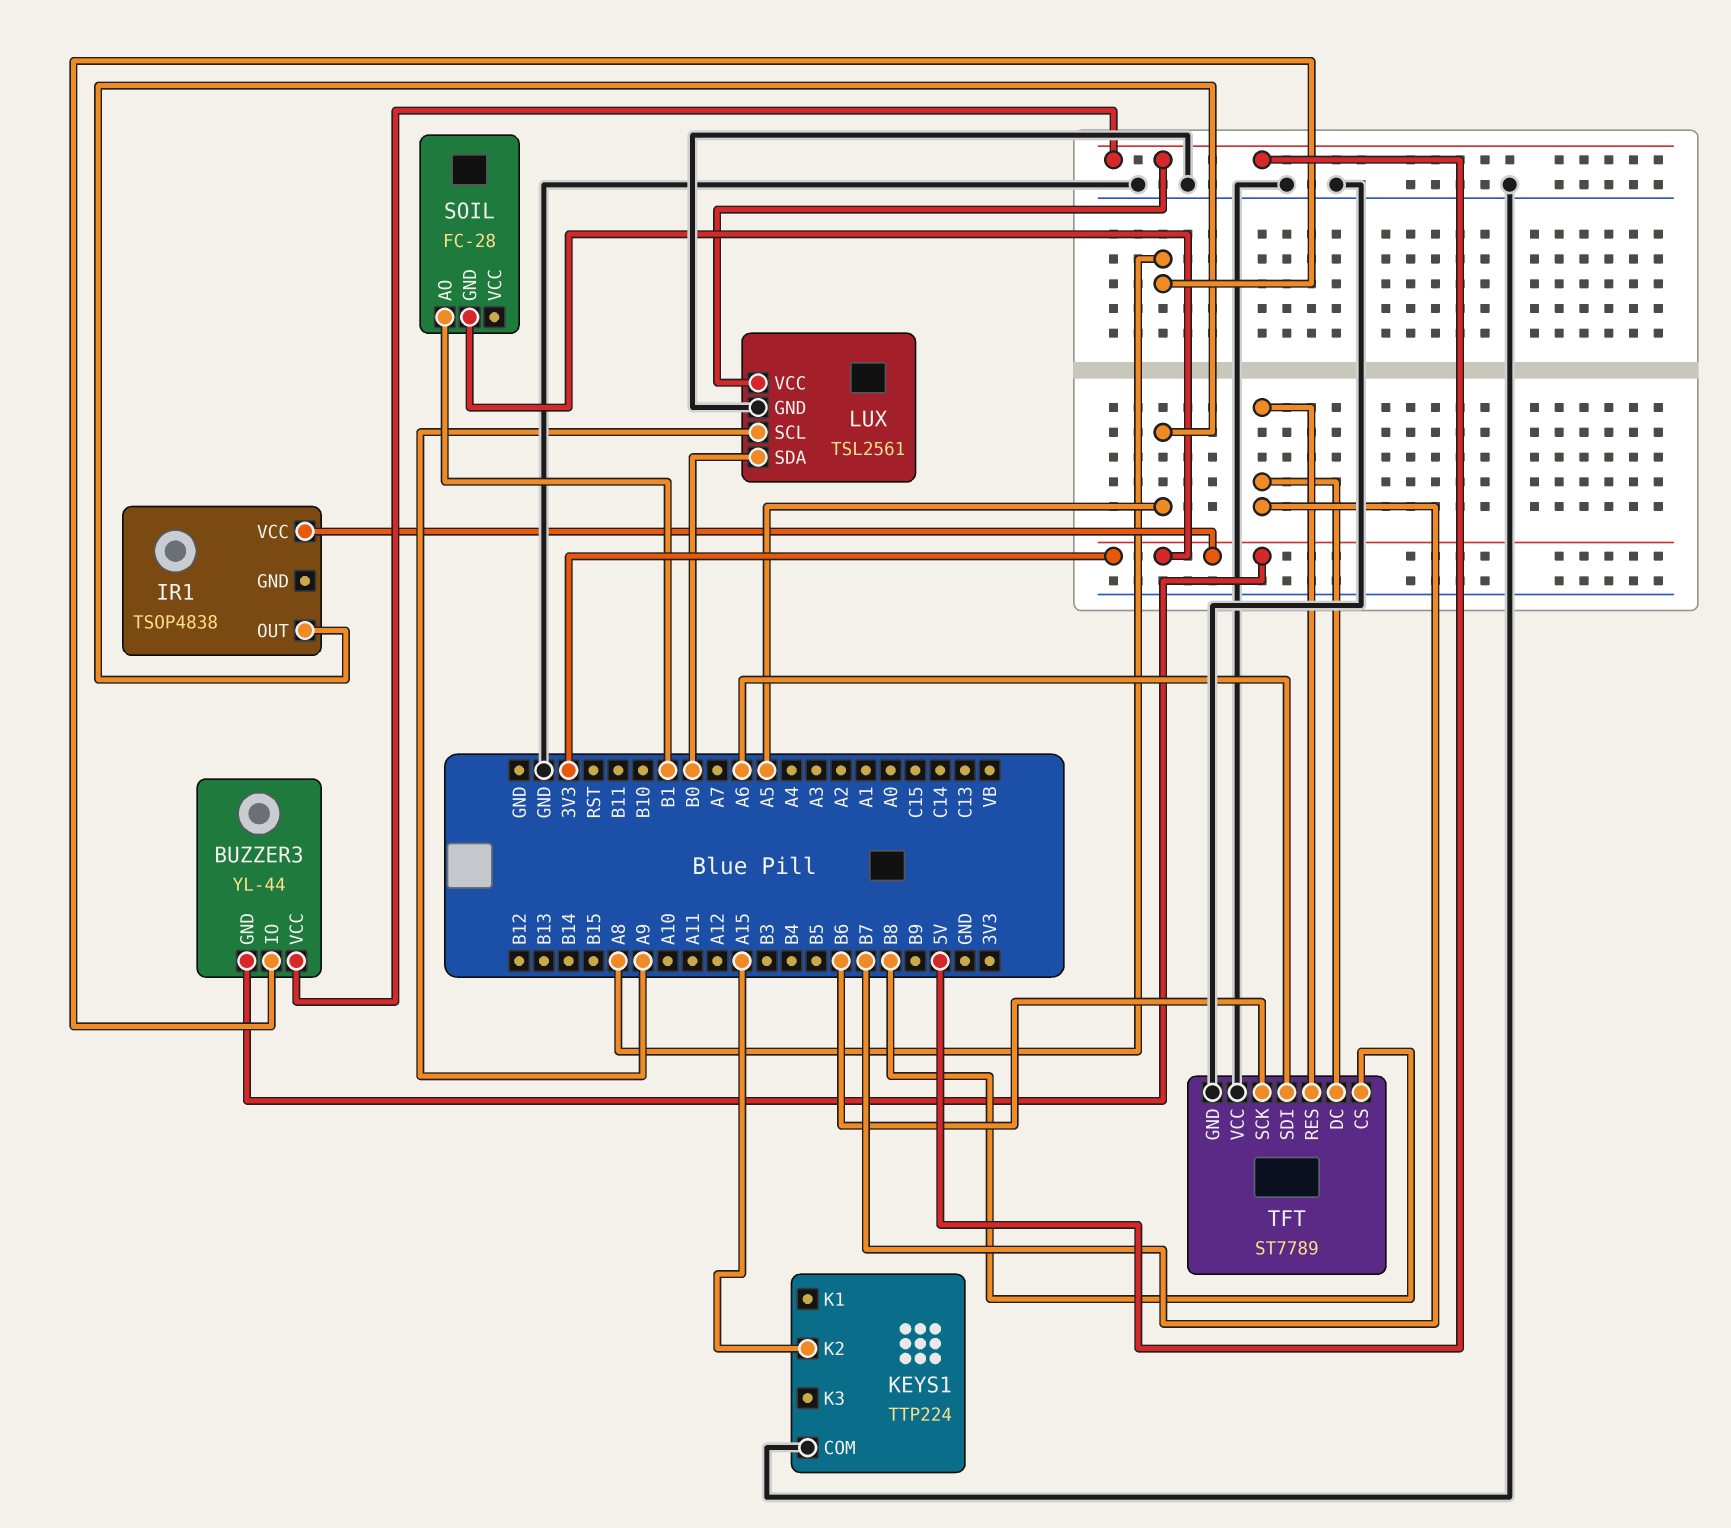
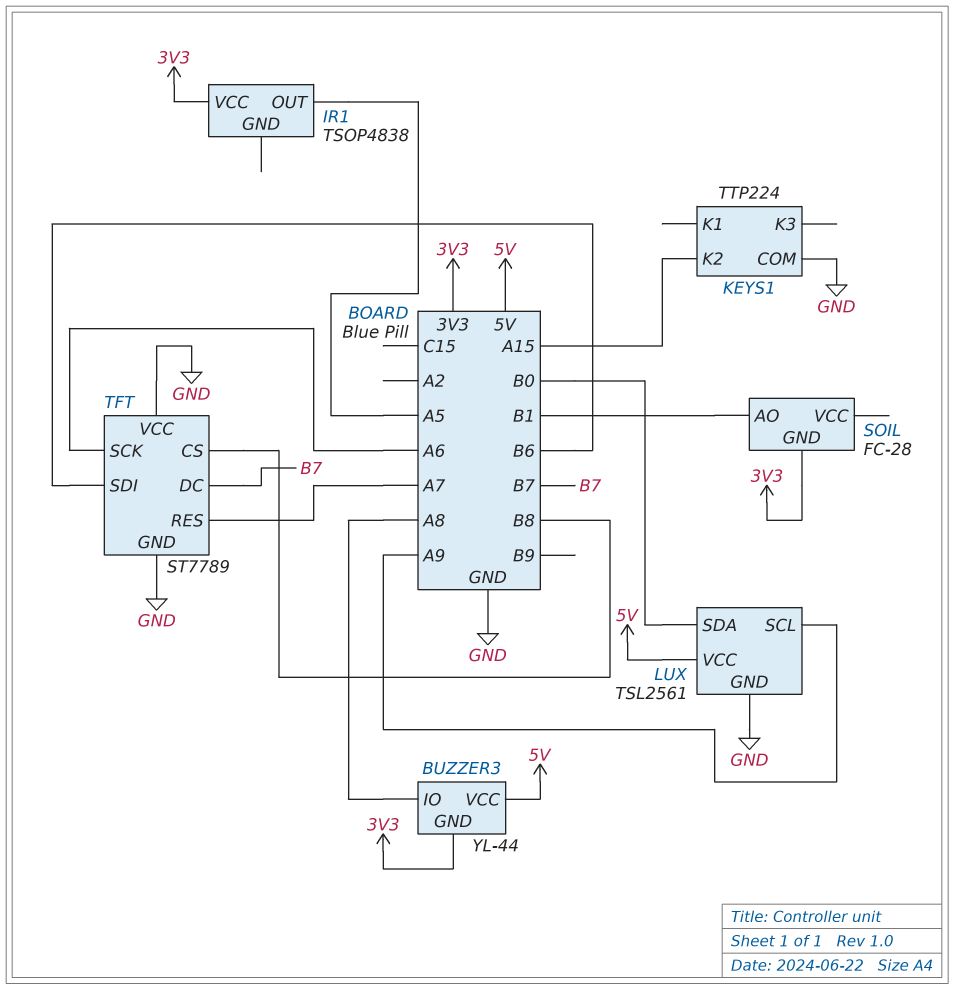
TFT pin RES: B7 -> A7
TFT pin SCK: B6 -> A6
TFT pin SDI: A6 -> B6

